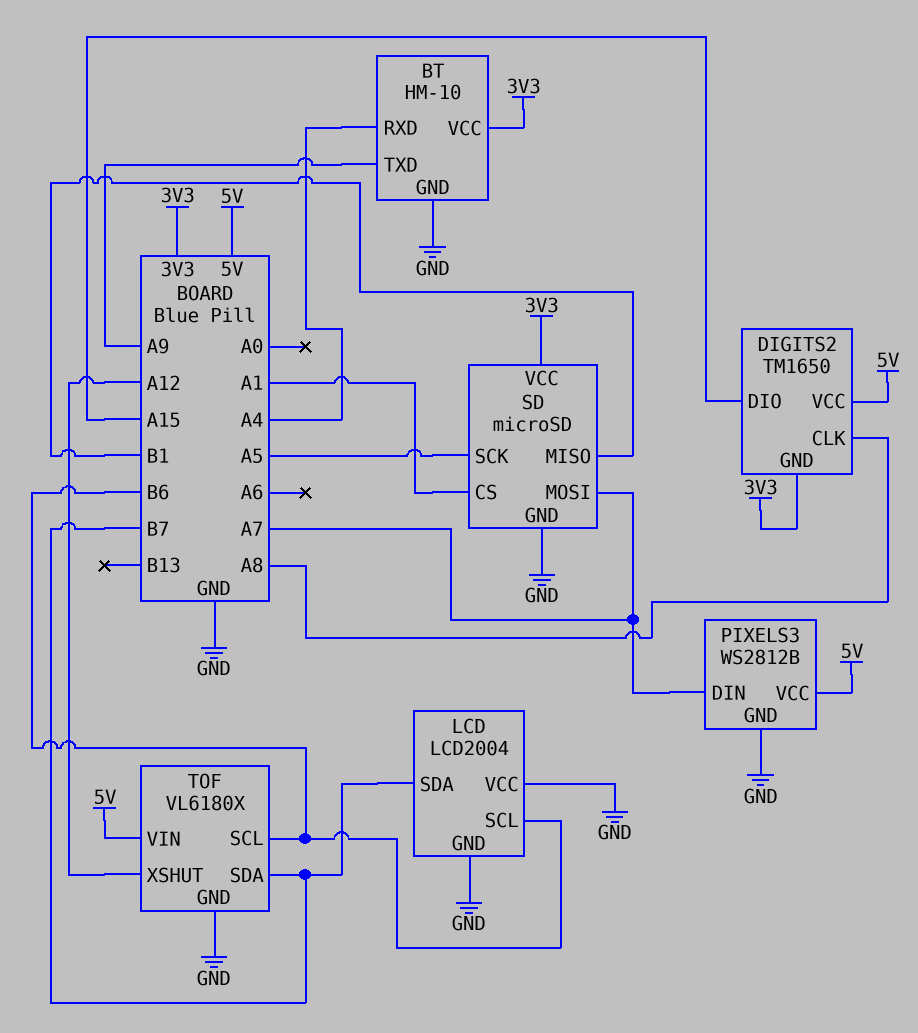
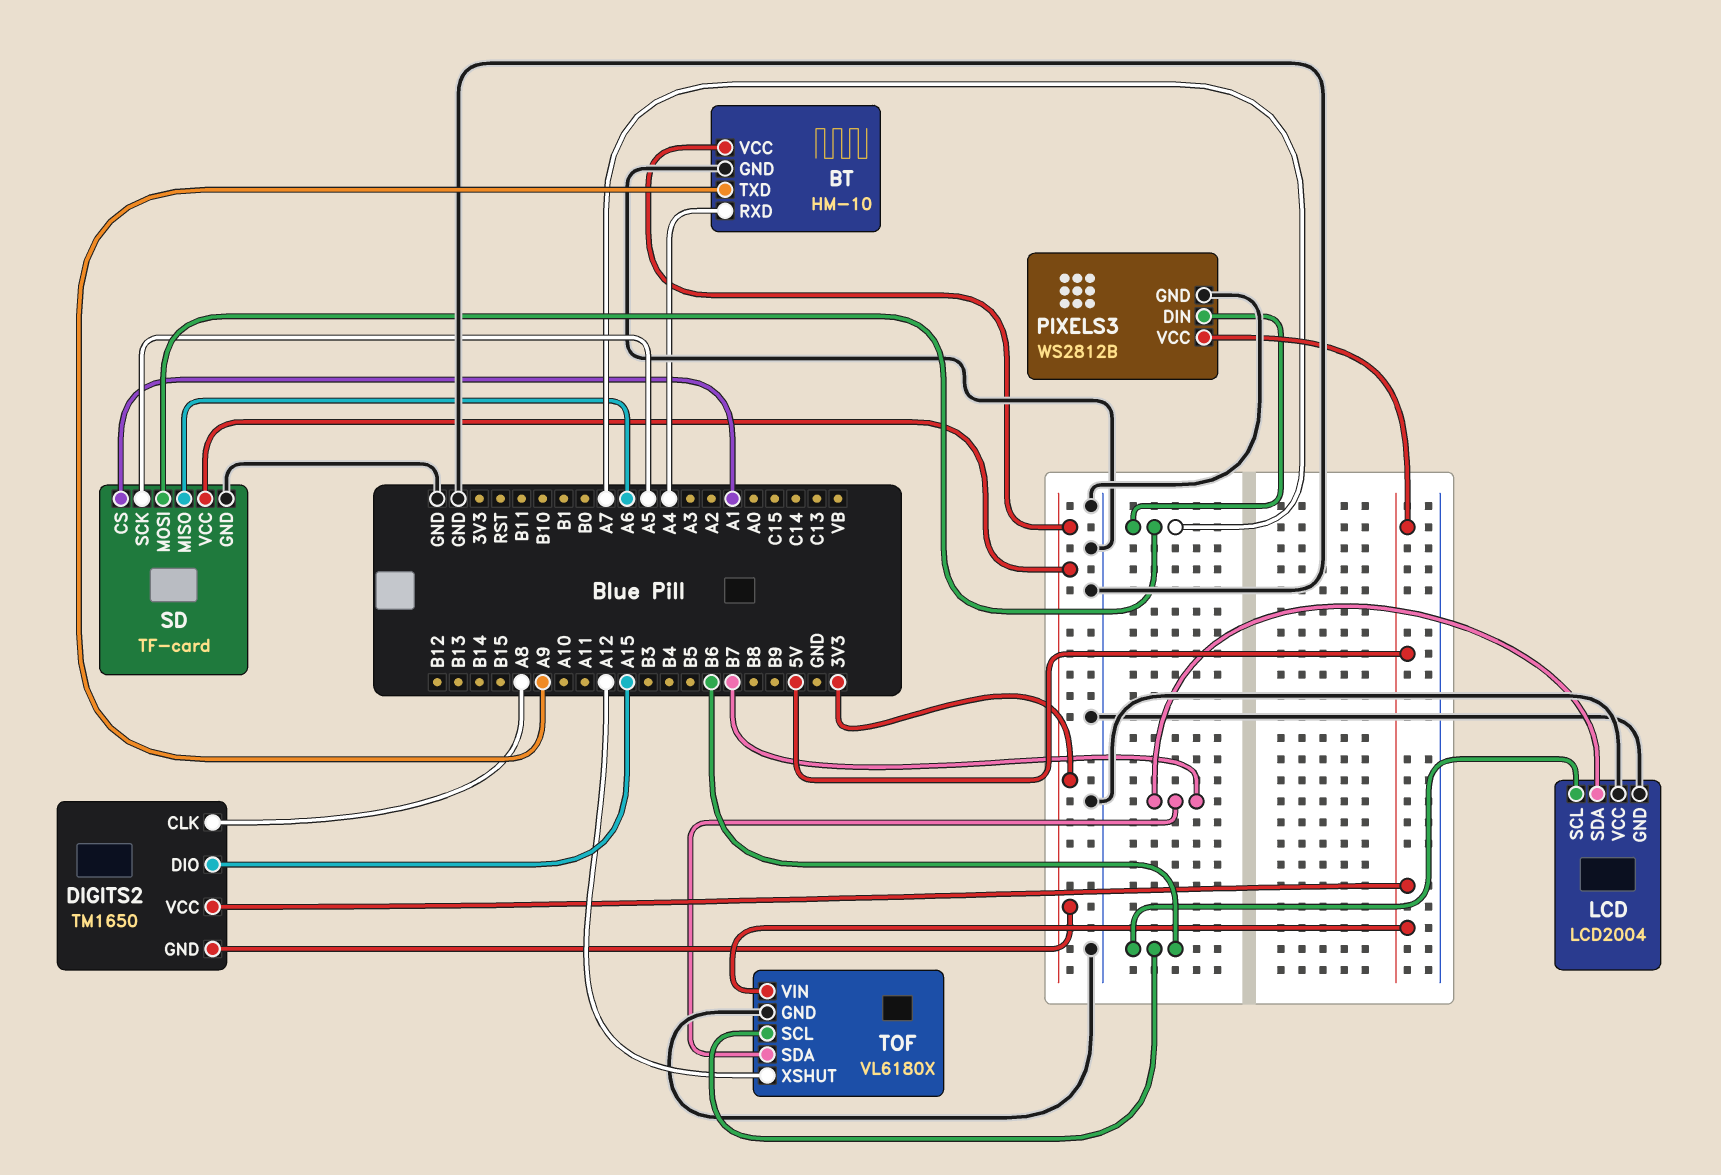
SD: microSD -> TF-card
SD pin MISO: B1 -> A6

